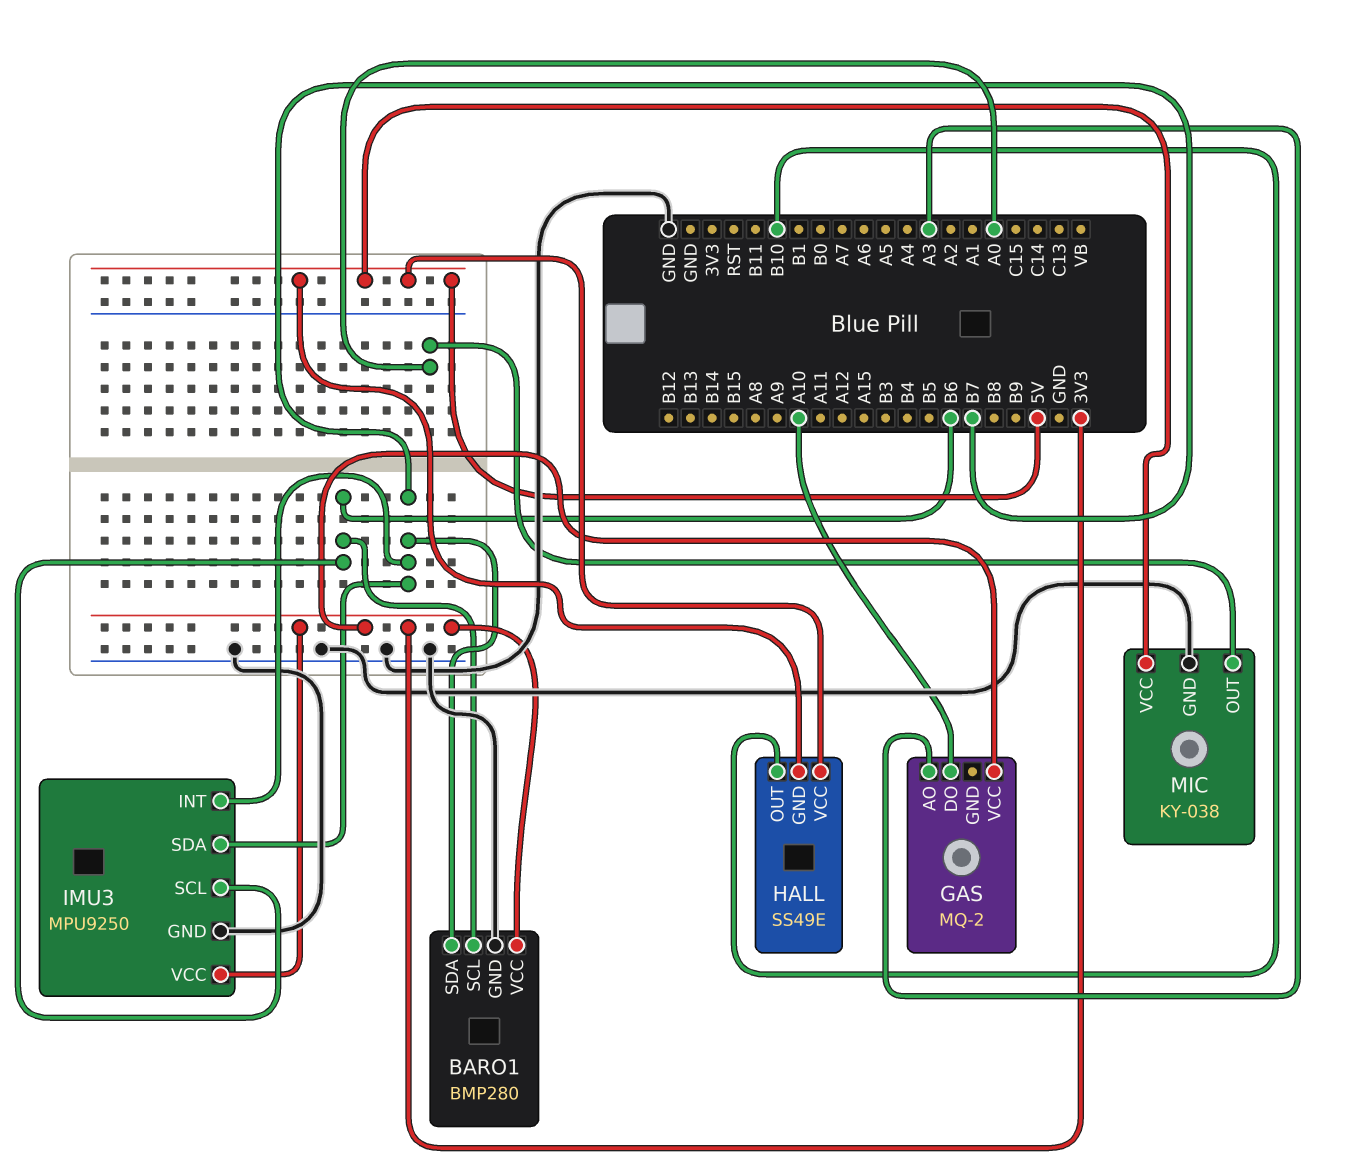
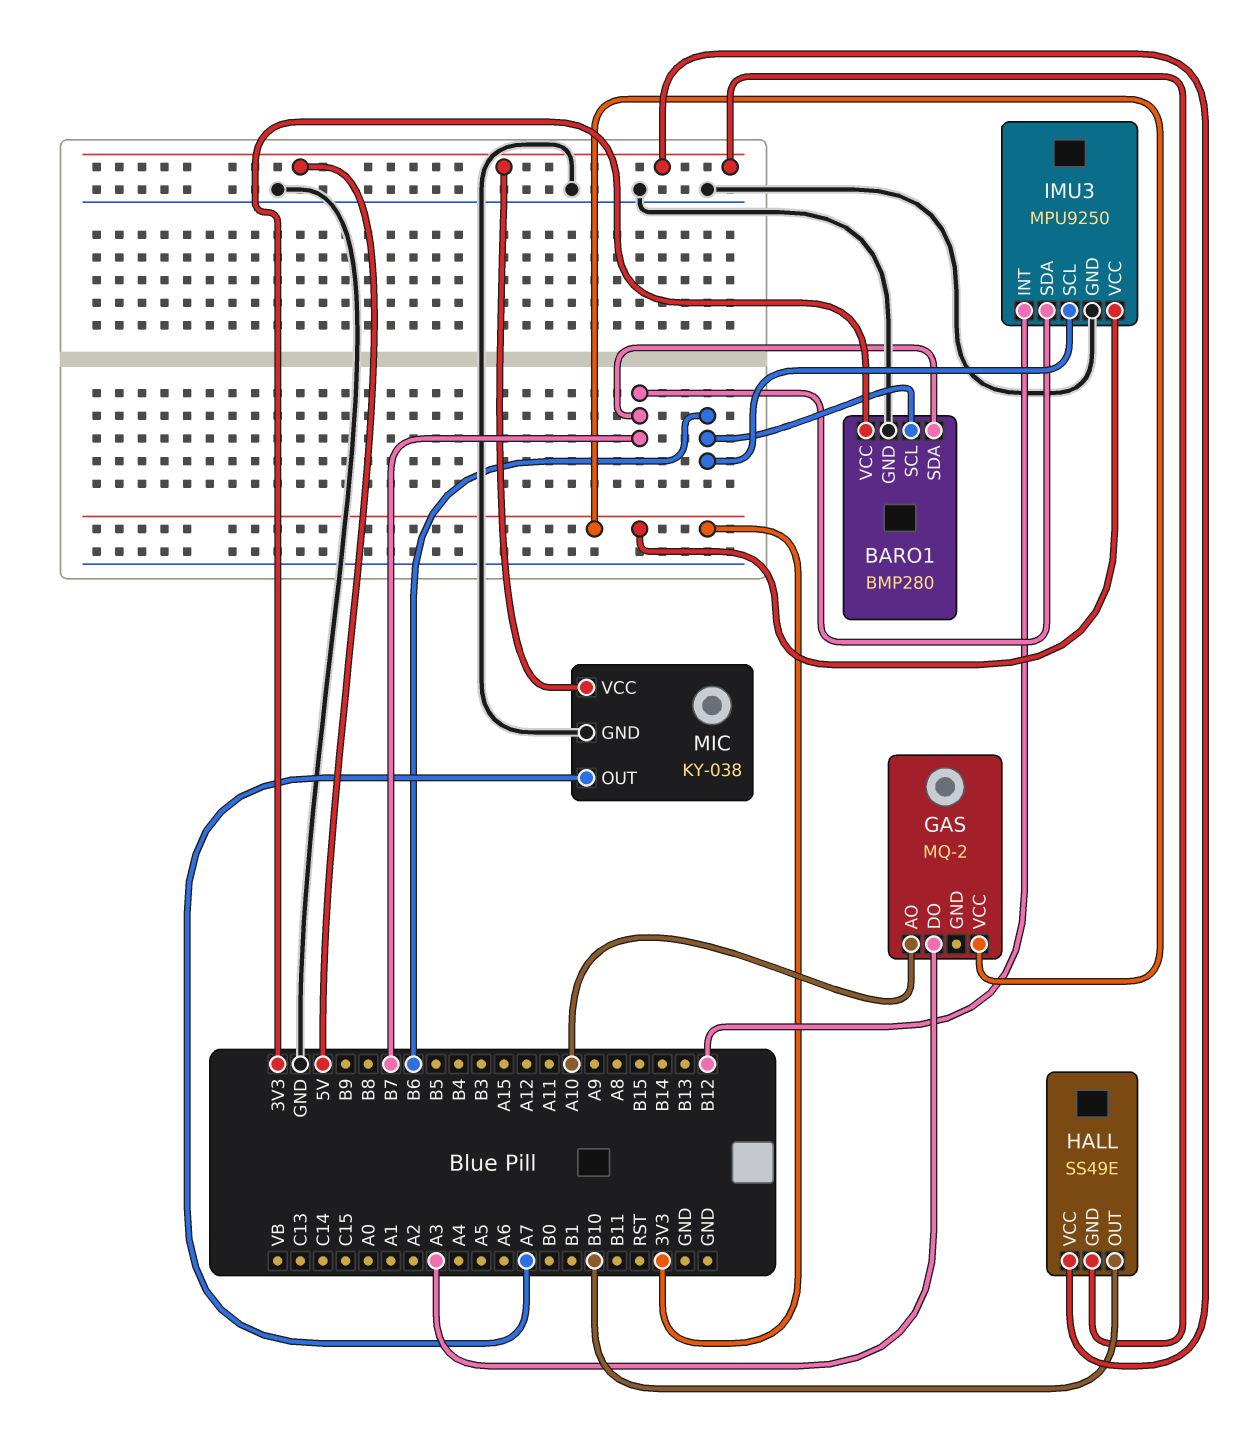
GAS pin AO: A3 -> A10
GAS pin DO: A10 -> A3
IMU3 pin INT: B7 -> B12
MIC pin OUT: A0 -> A7

